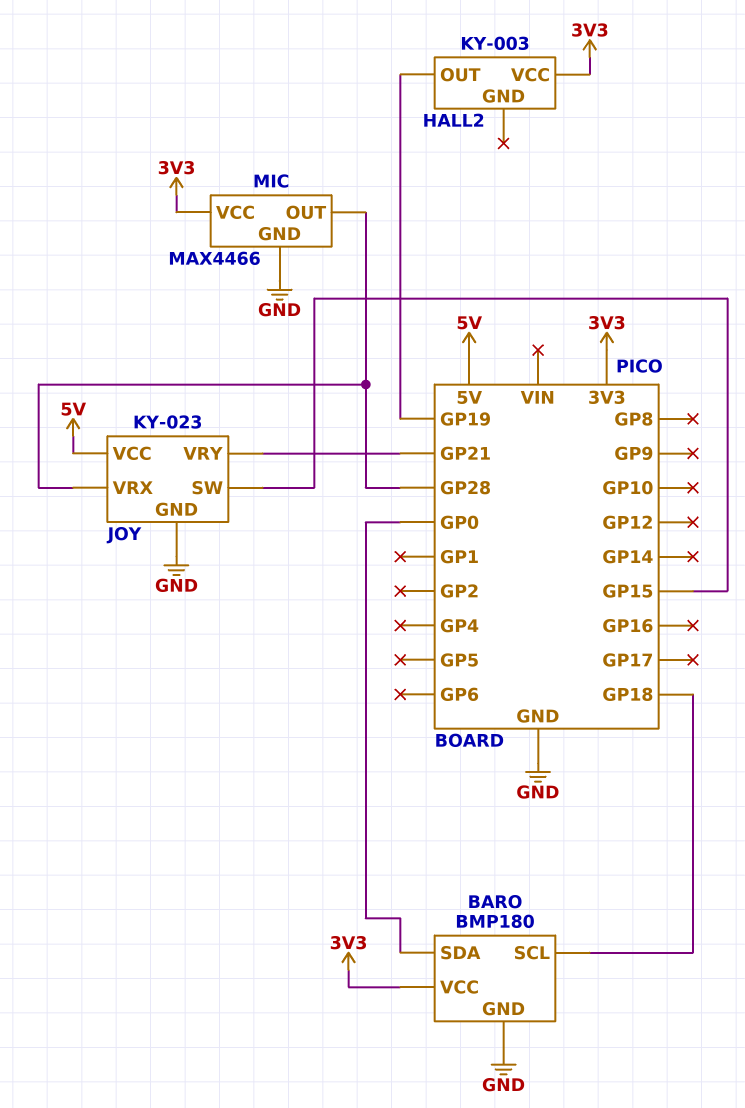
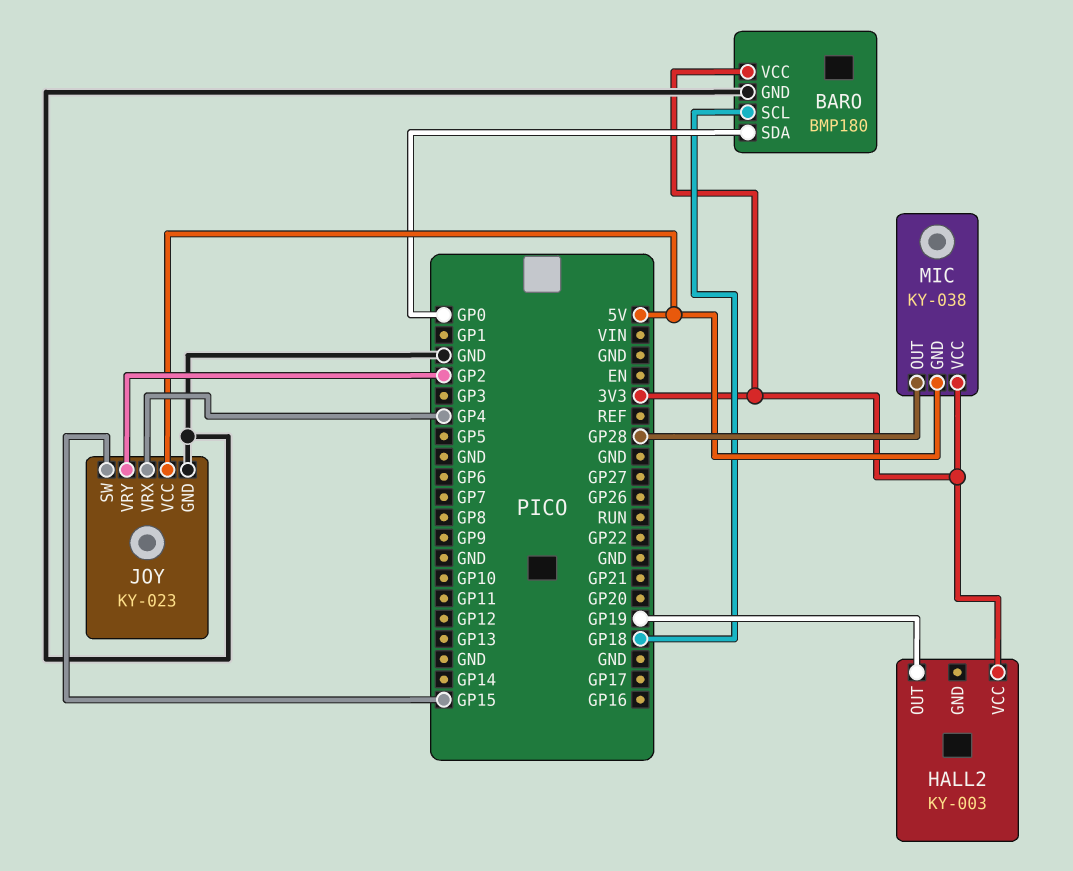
JOY pin VRX: GP28 -> GP4
JOY pin VRY: GP21 -> GP2
MIC: MAX4466 -> KY-038
MIC pin GND: GND -> 5V

